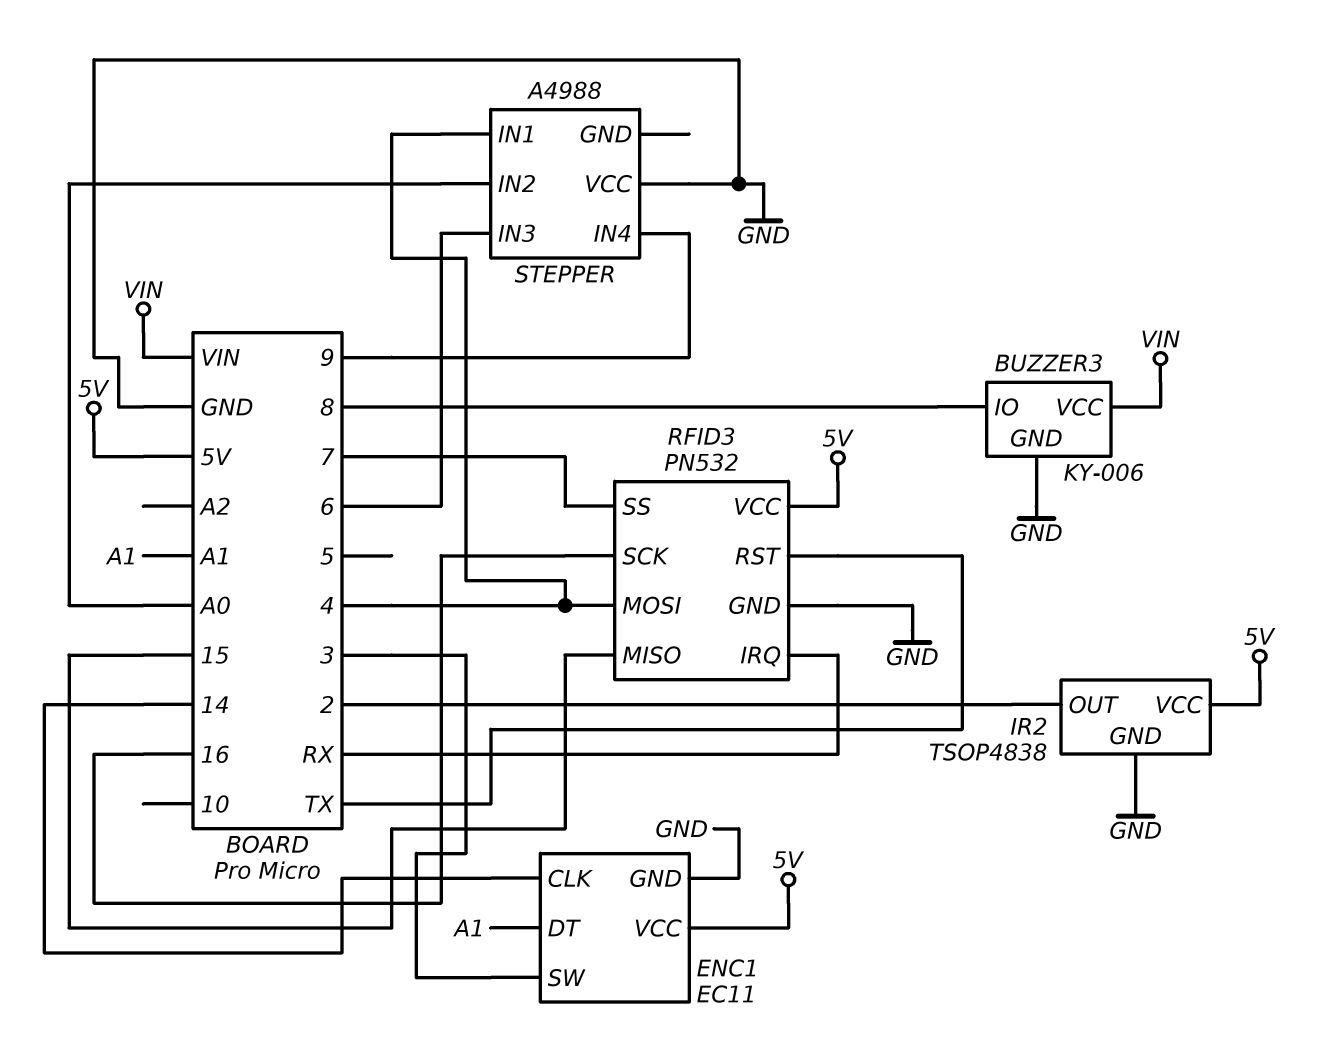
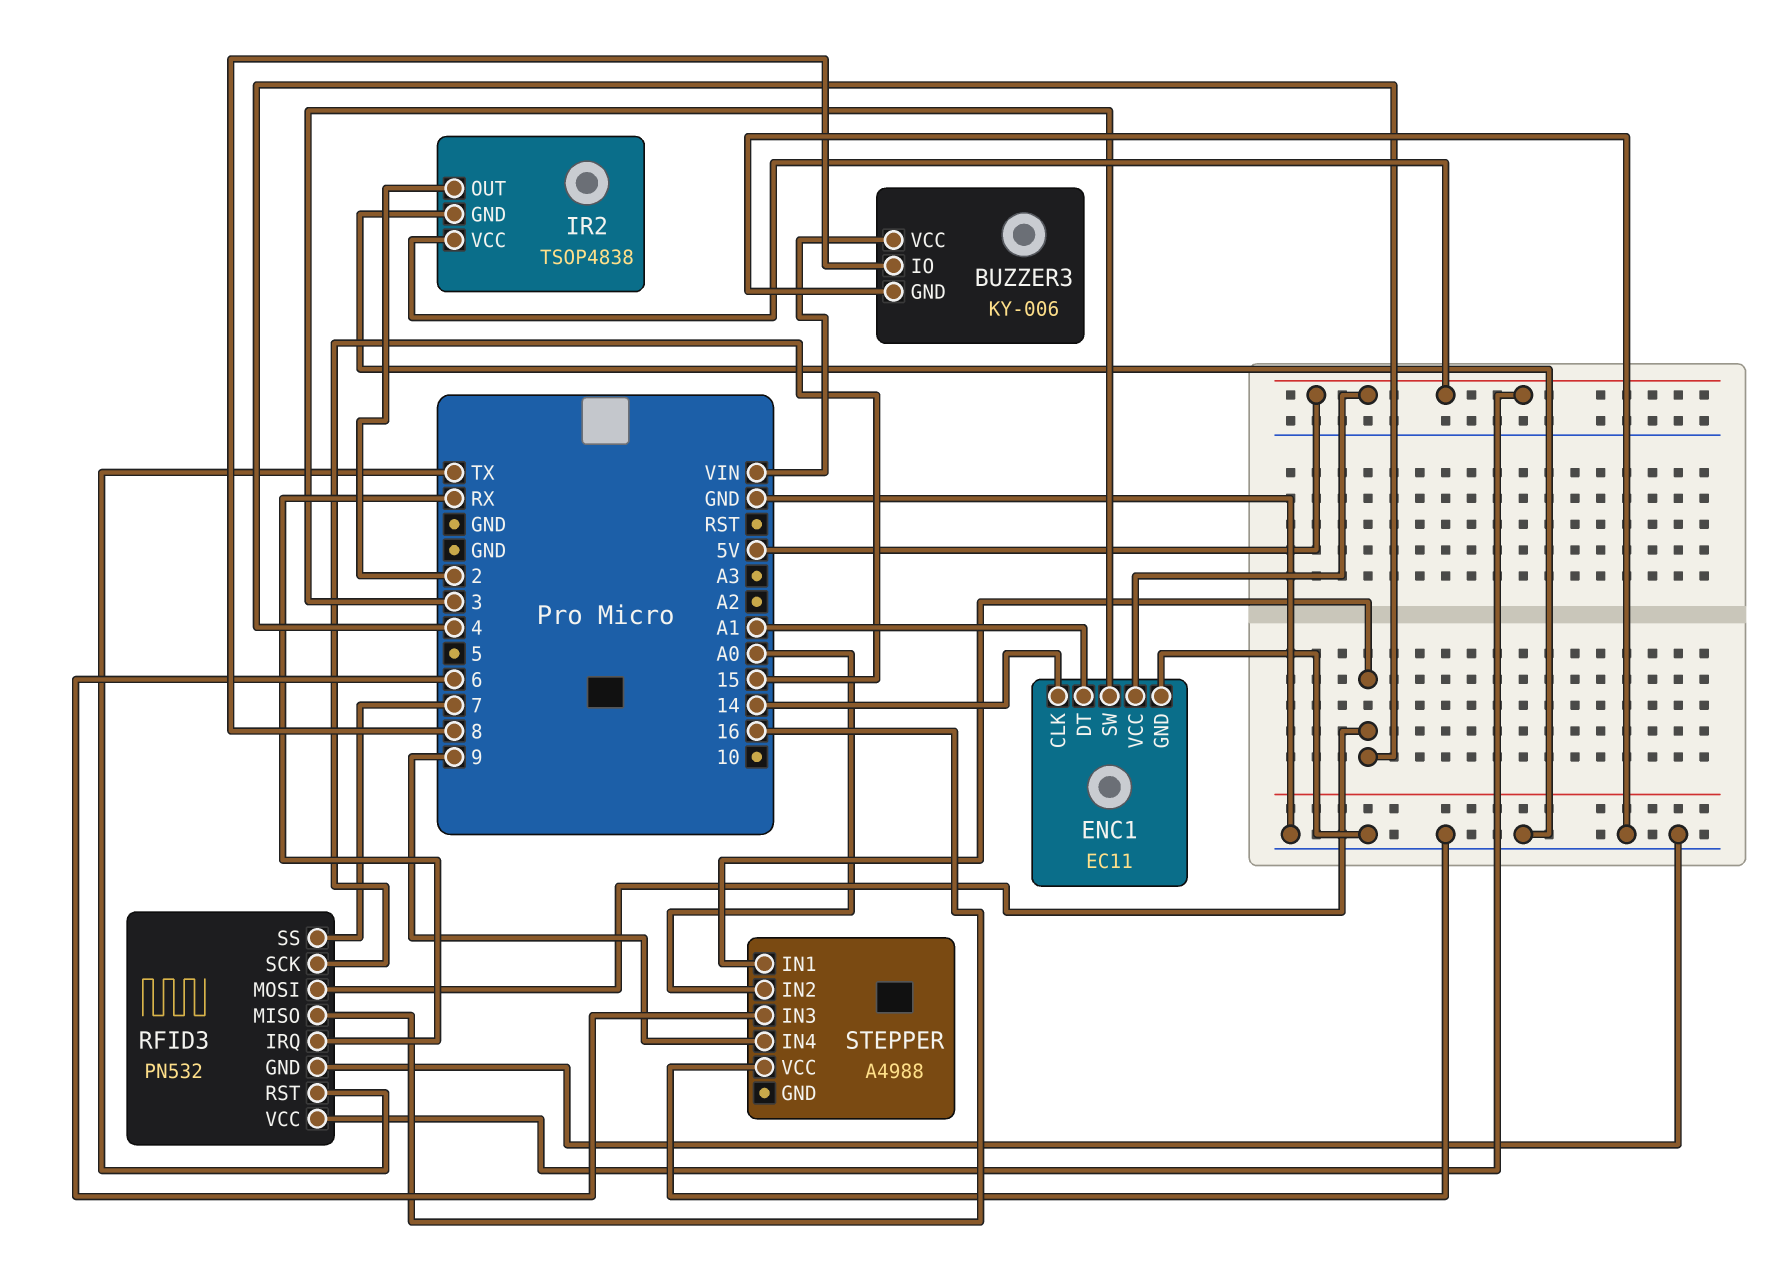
RFID3 pin MISO: 15 -> 16
RFID3 pin SCK: 16 -> 15

